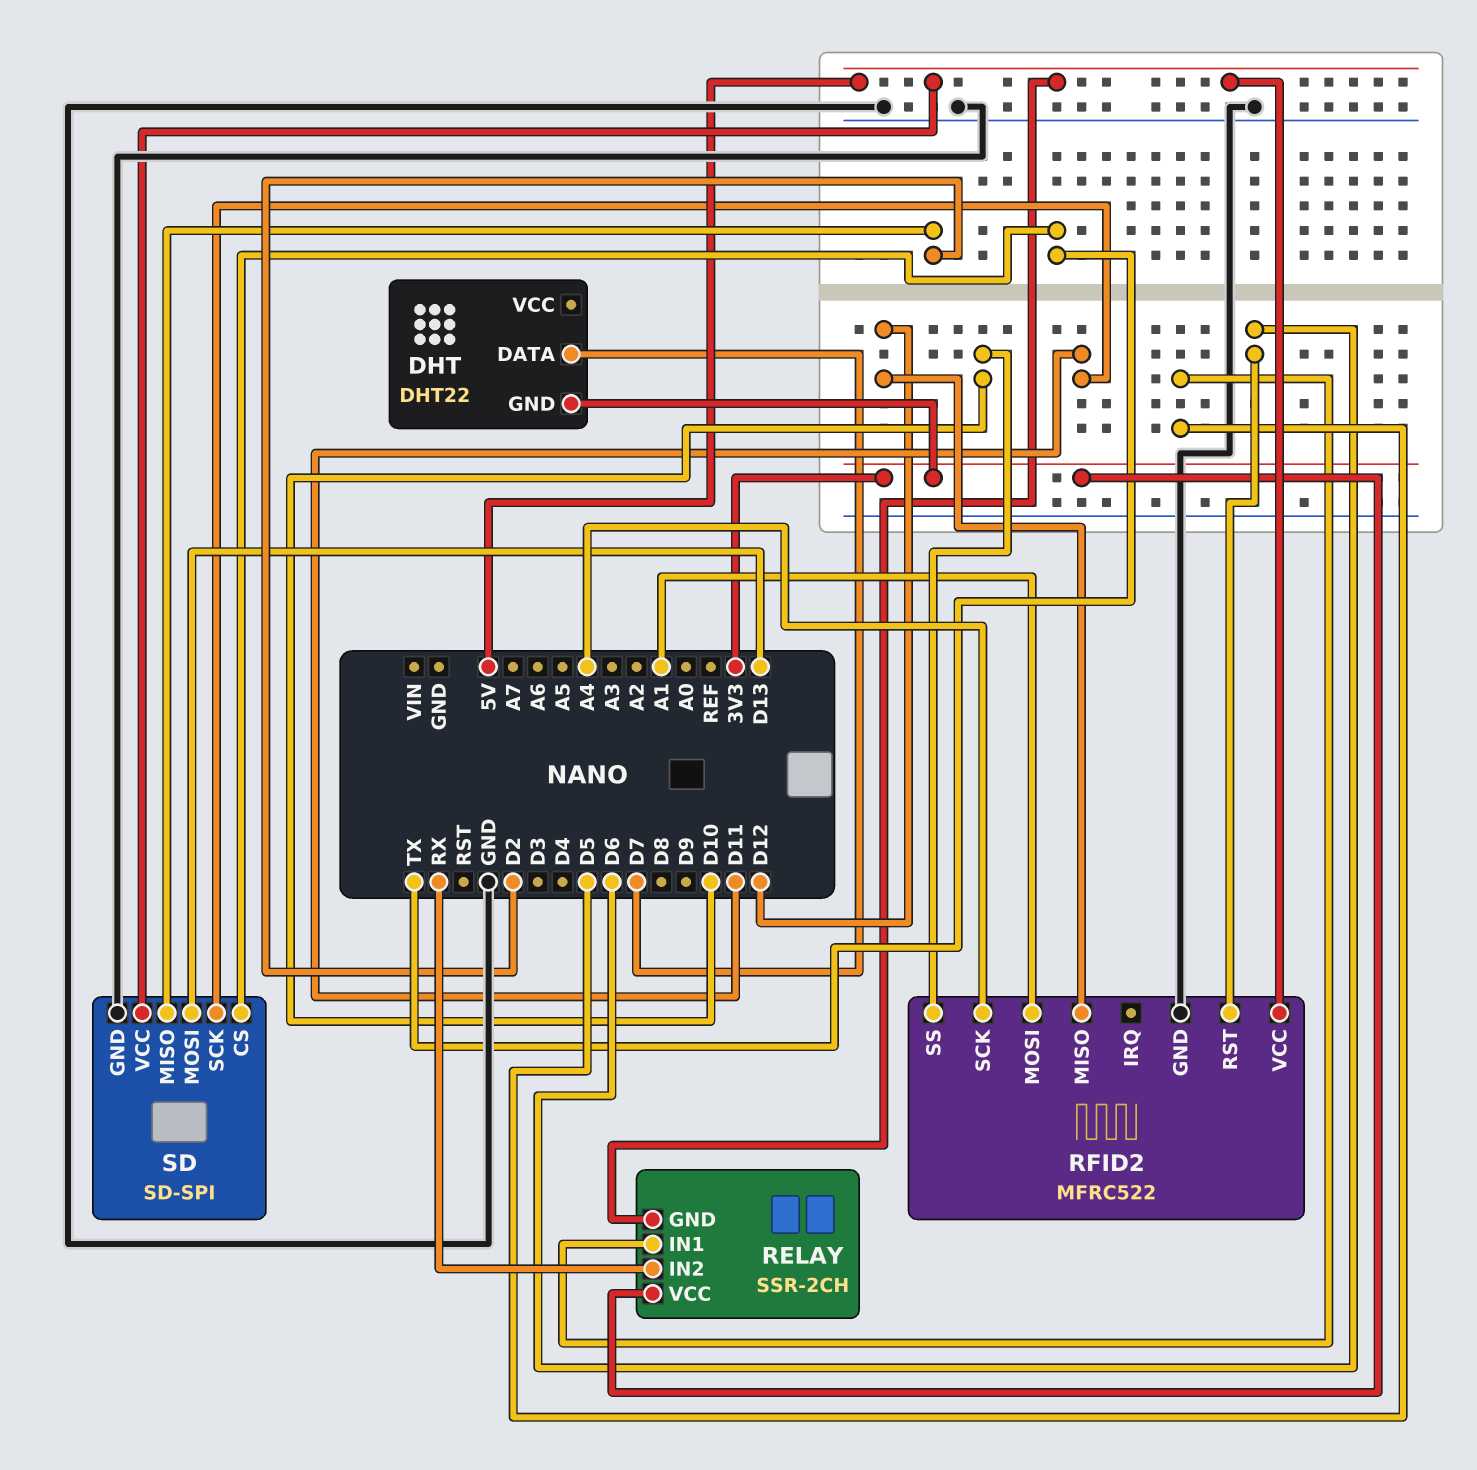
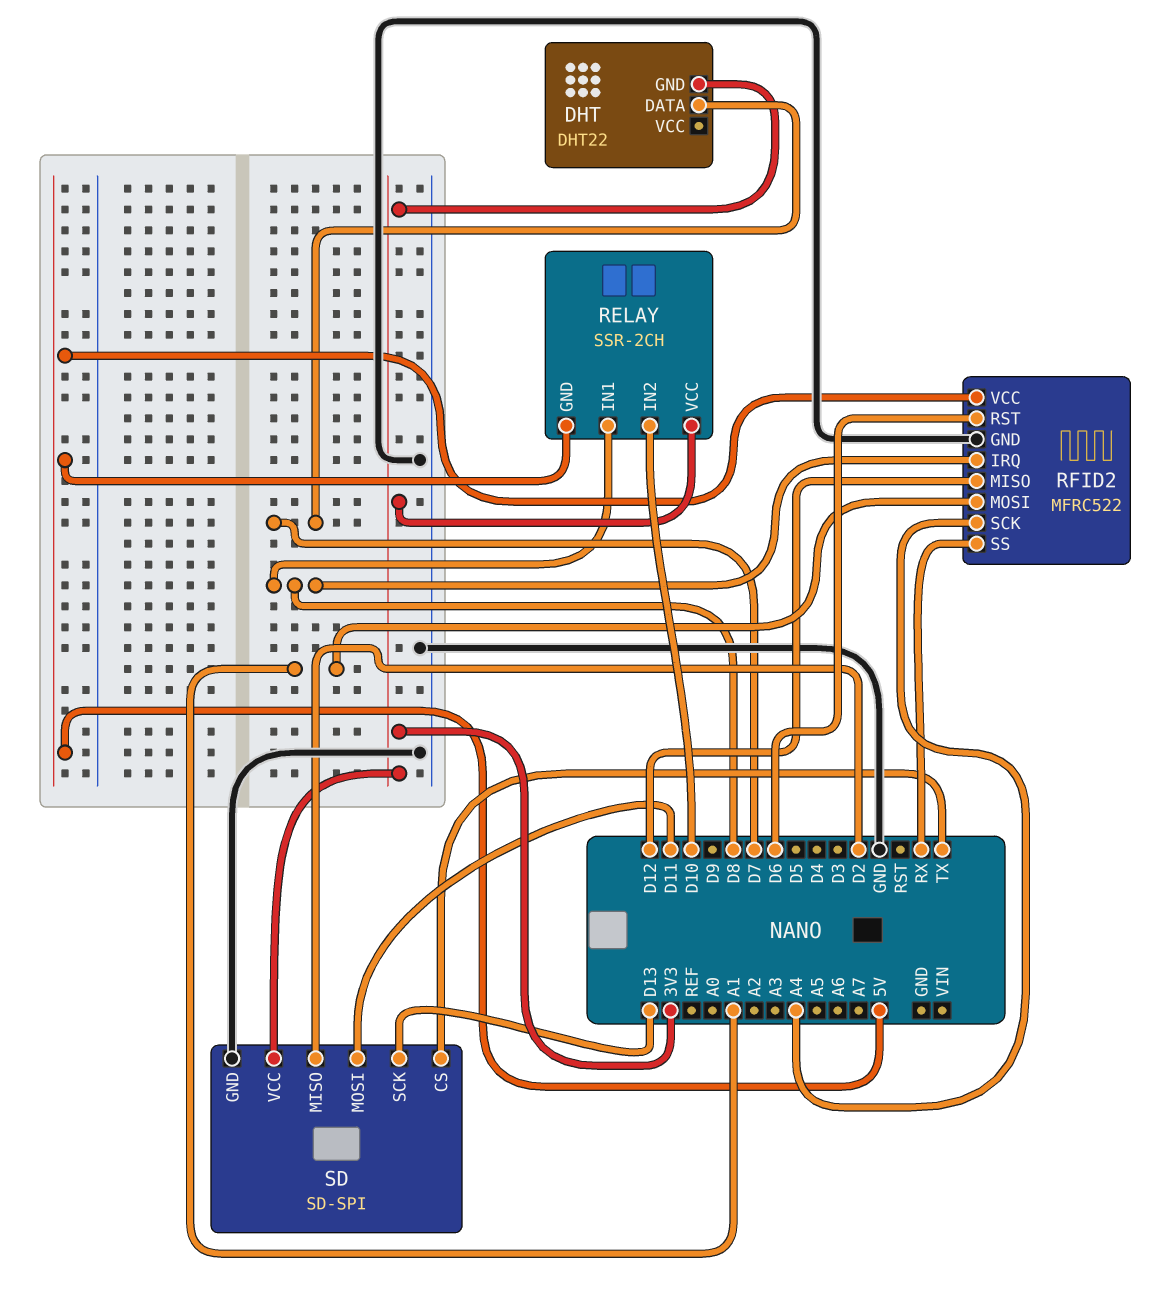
RELAY pin IN1: D5 -> D8
RELAY pin IN2: RX -> D10
RFID2 pin IRQ: none -> D8
RFID2 pin SS: D10 -> RX
SD pin MOSI: D13 -> D11
SD pin SCK: D11 -> D13
SD pin VCC: 5V -> 3V3

